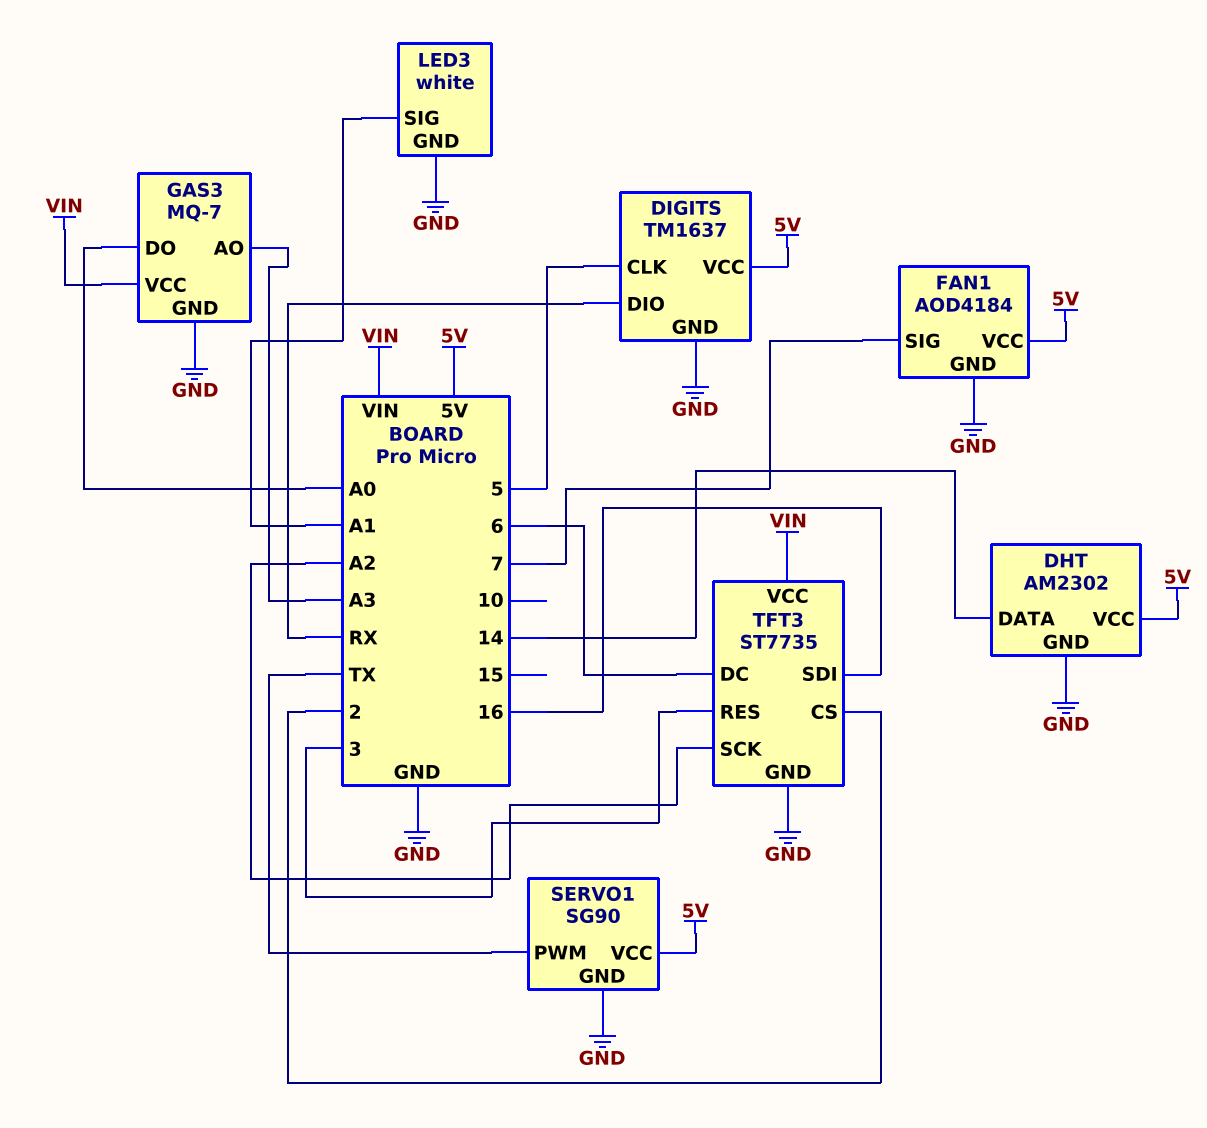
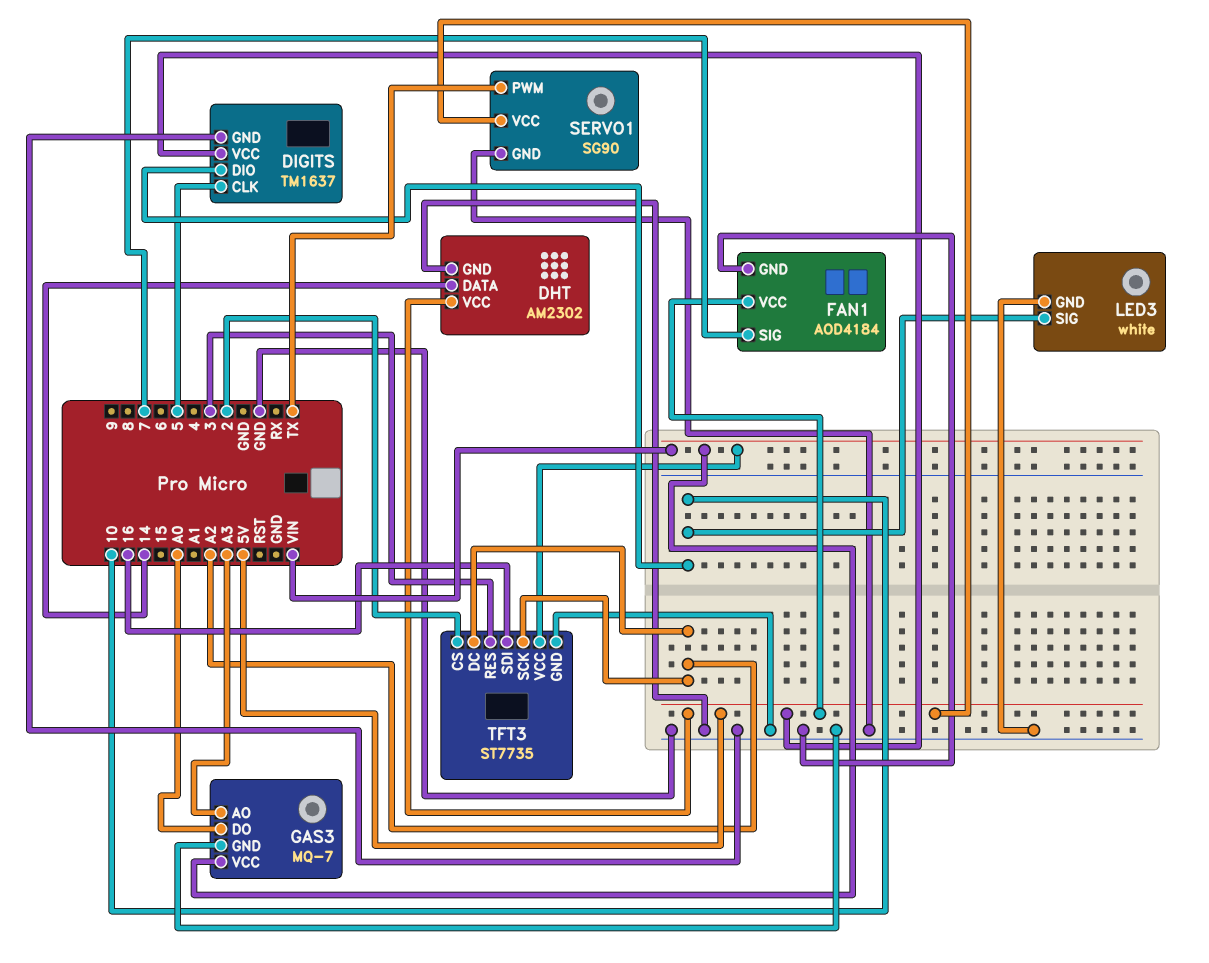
DIGITS pin DIO: RX -> 10
LED3 pin SIG: A1 -> 10
TFT3 pin DC: 6 -> A2

